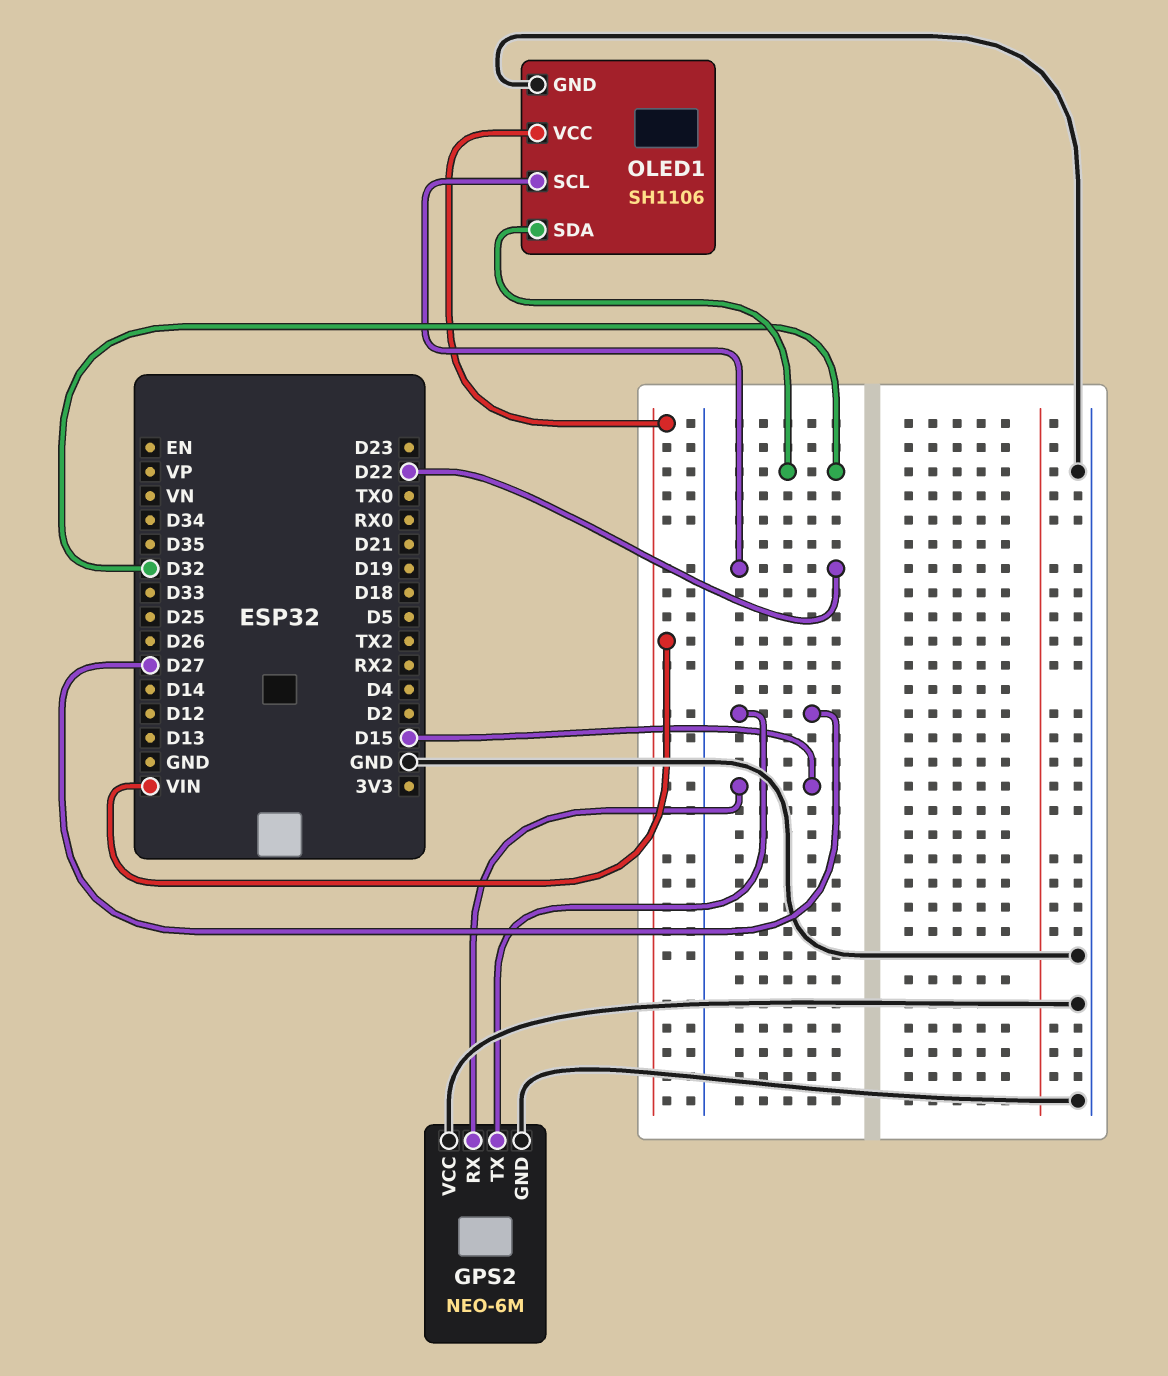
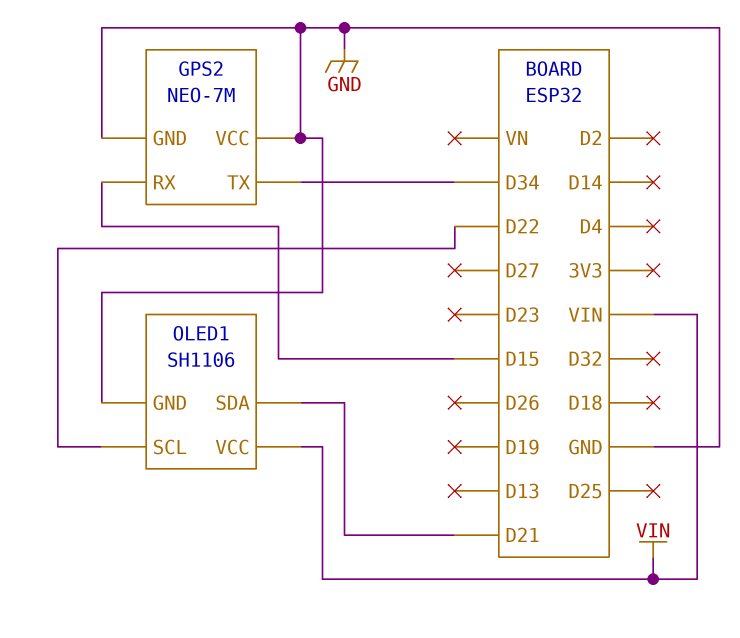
GPS2: NEO-6M -> NEO-7M
GPS2 pin TX: D27 -> D34
OLED1 pin SDA: D32 -> D21

